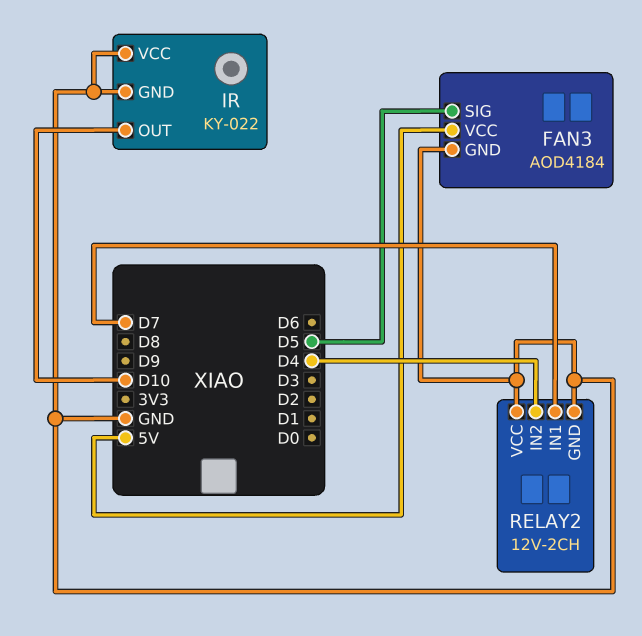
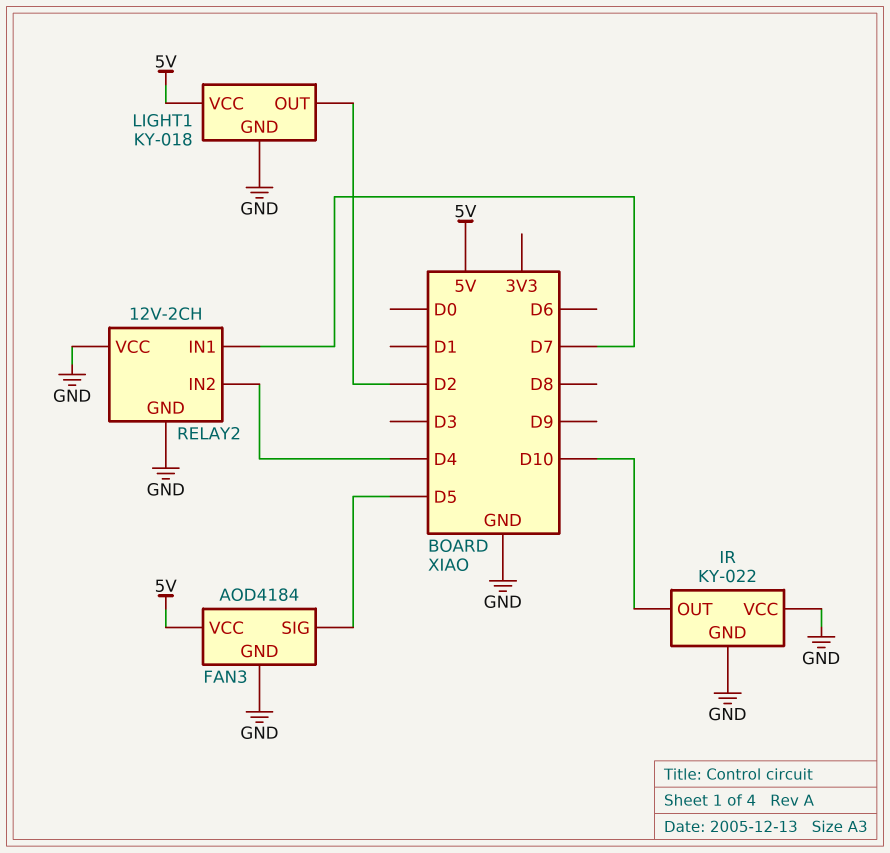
LIGHT1: none -> KY-018
LIGHT1 pin GND: none -> GND
LIGHT1 pin OUT: none -> D2
LIGHT1 pin VCC: none -> 5V

